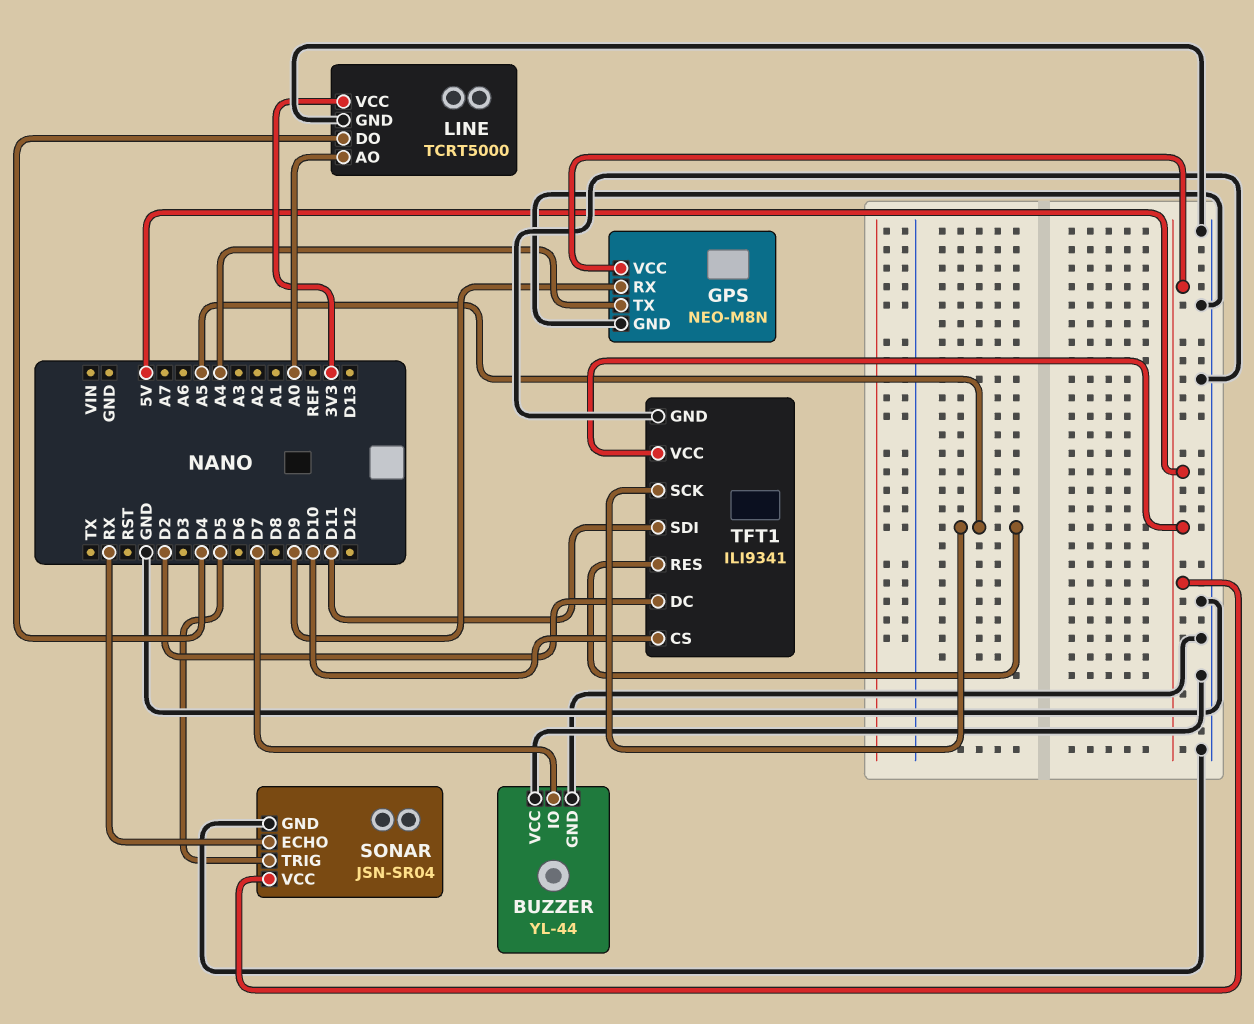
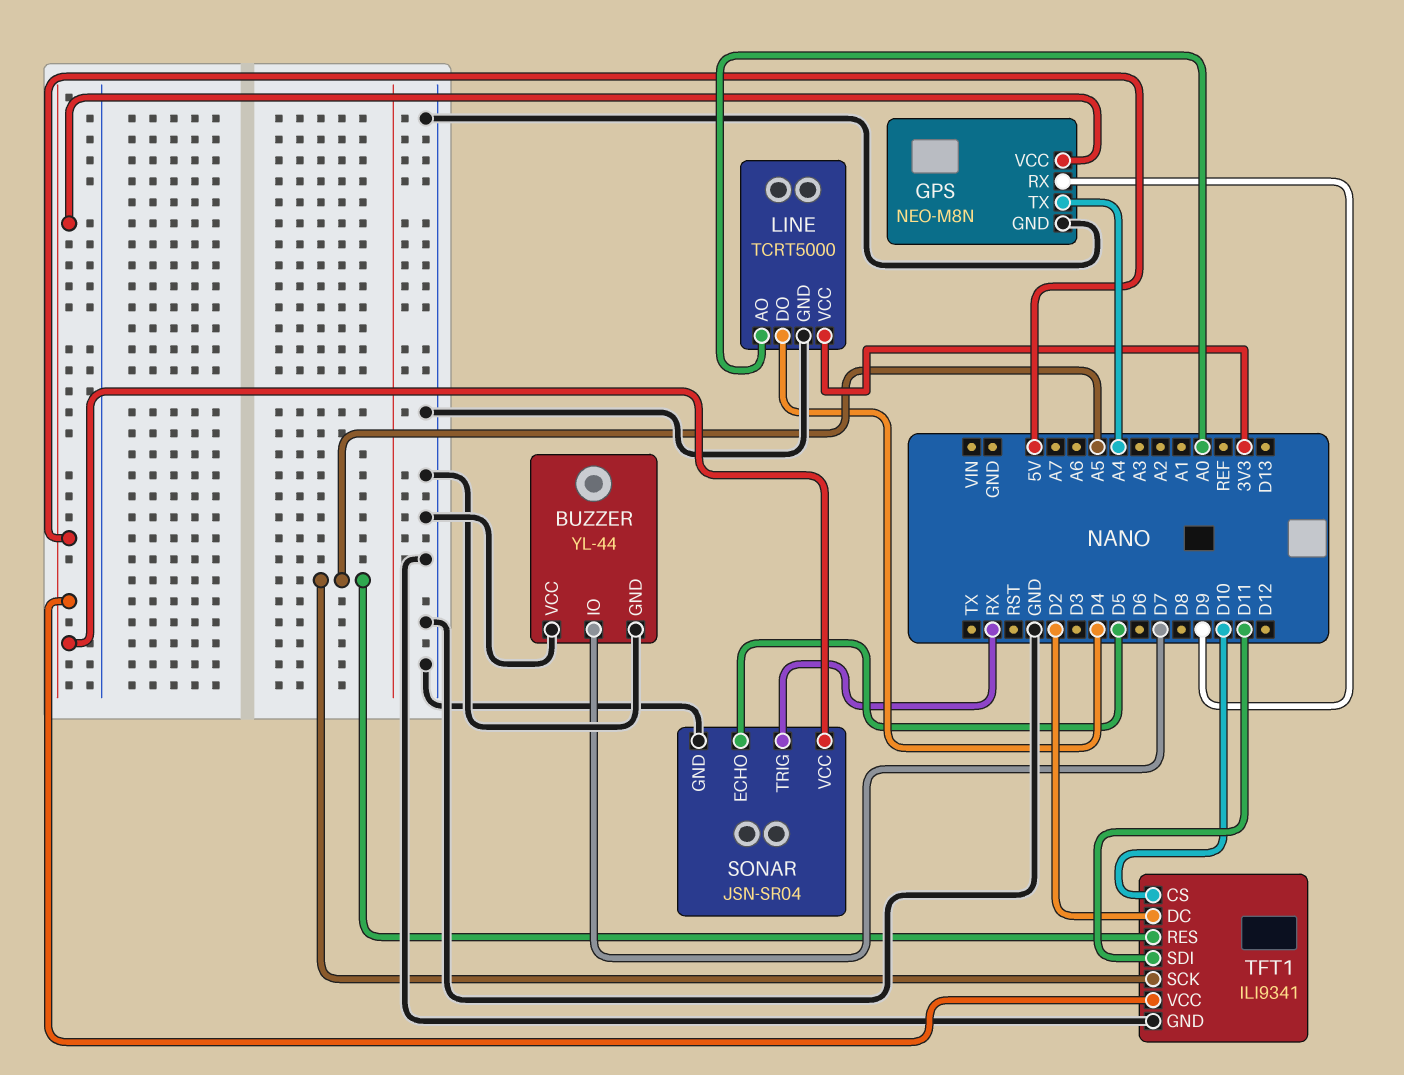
SONAR pin ECHO: RX -> D5
SONAR pin TRIG: D5 -> RX

